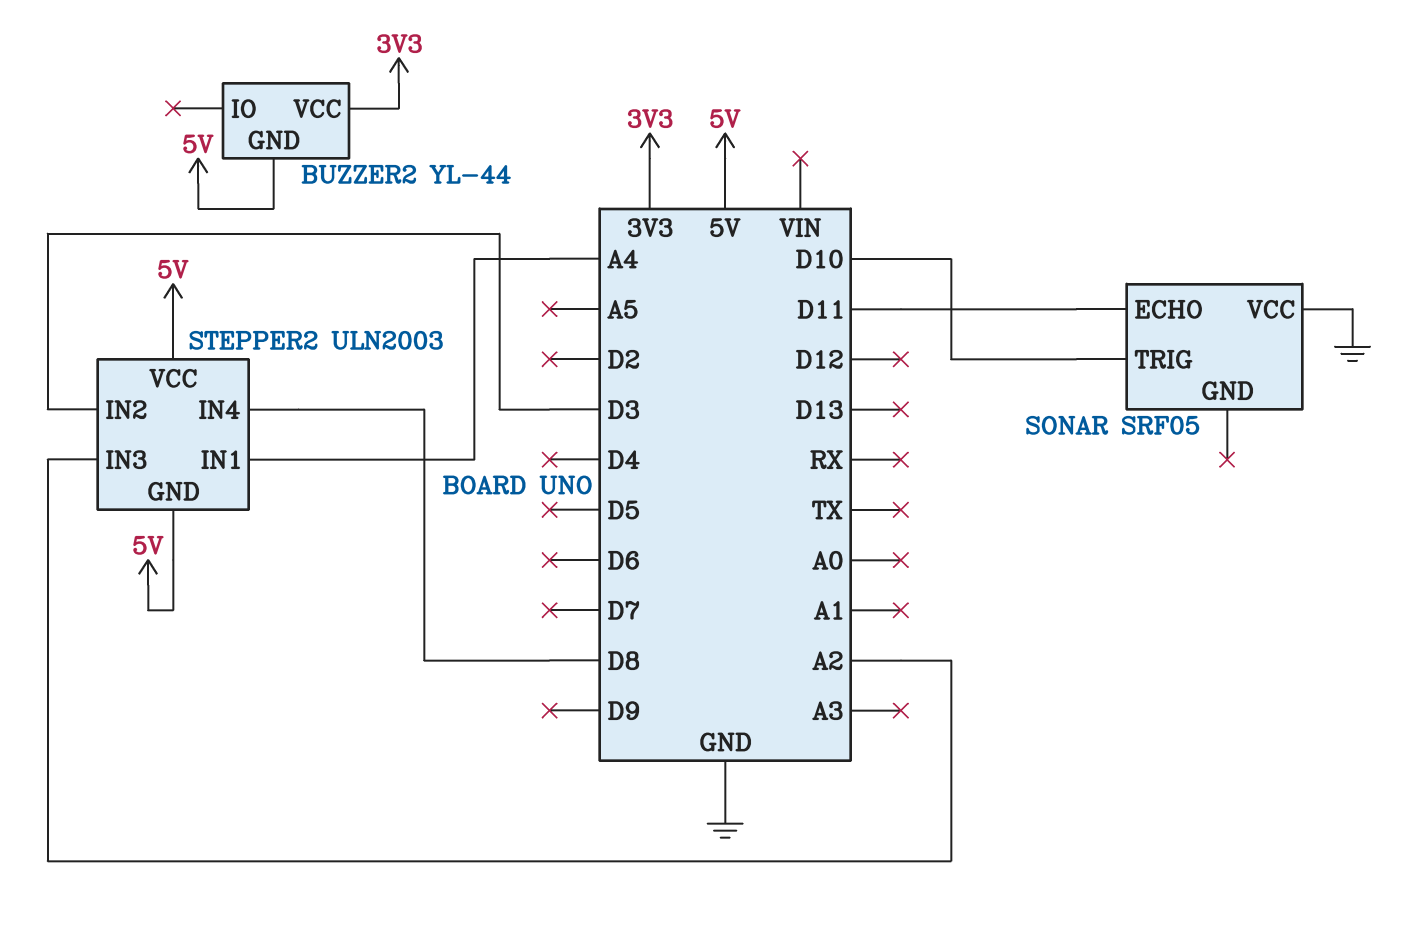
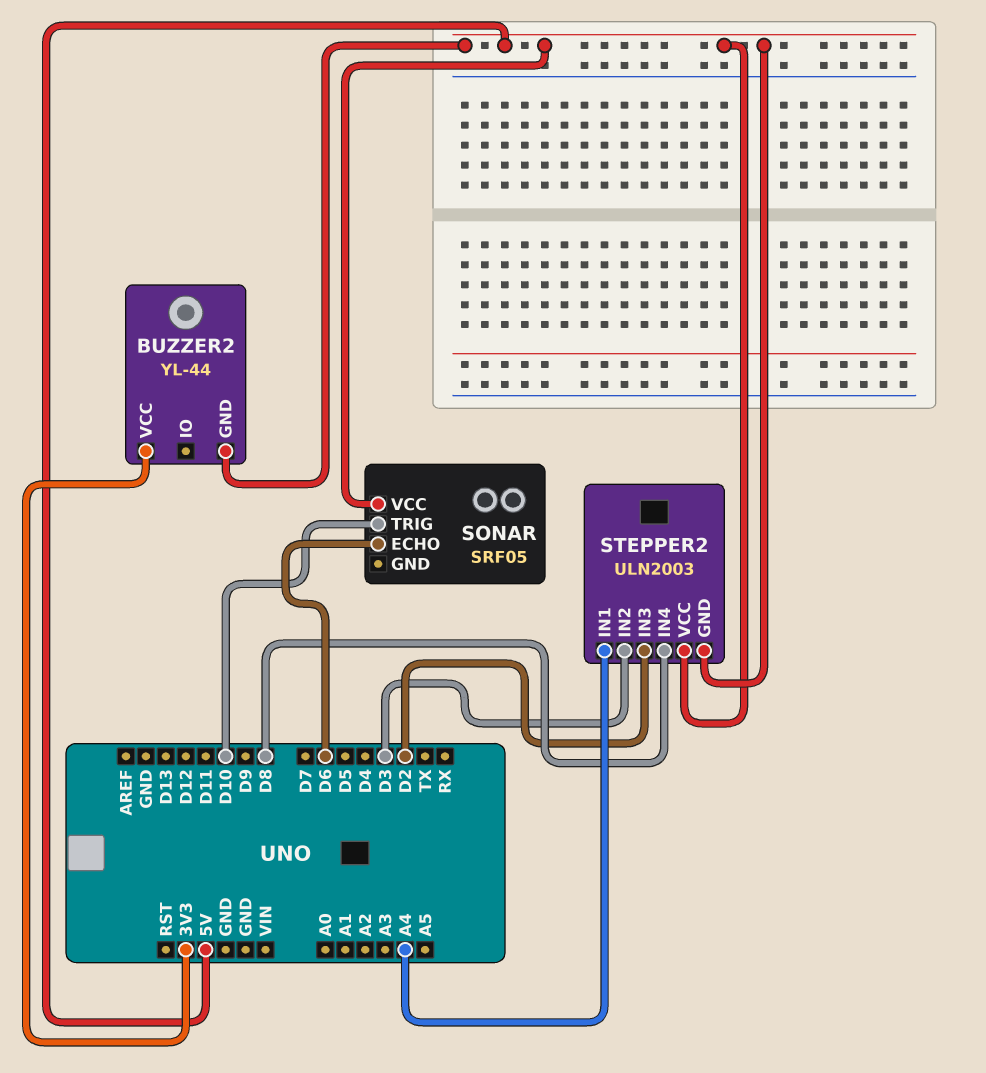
SONAR pin ECHO: D11 -> D6
SONAR pin VCC: GND -> 5V
STEPPER2 pin IN3: A2 -> D2

